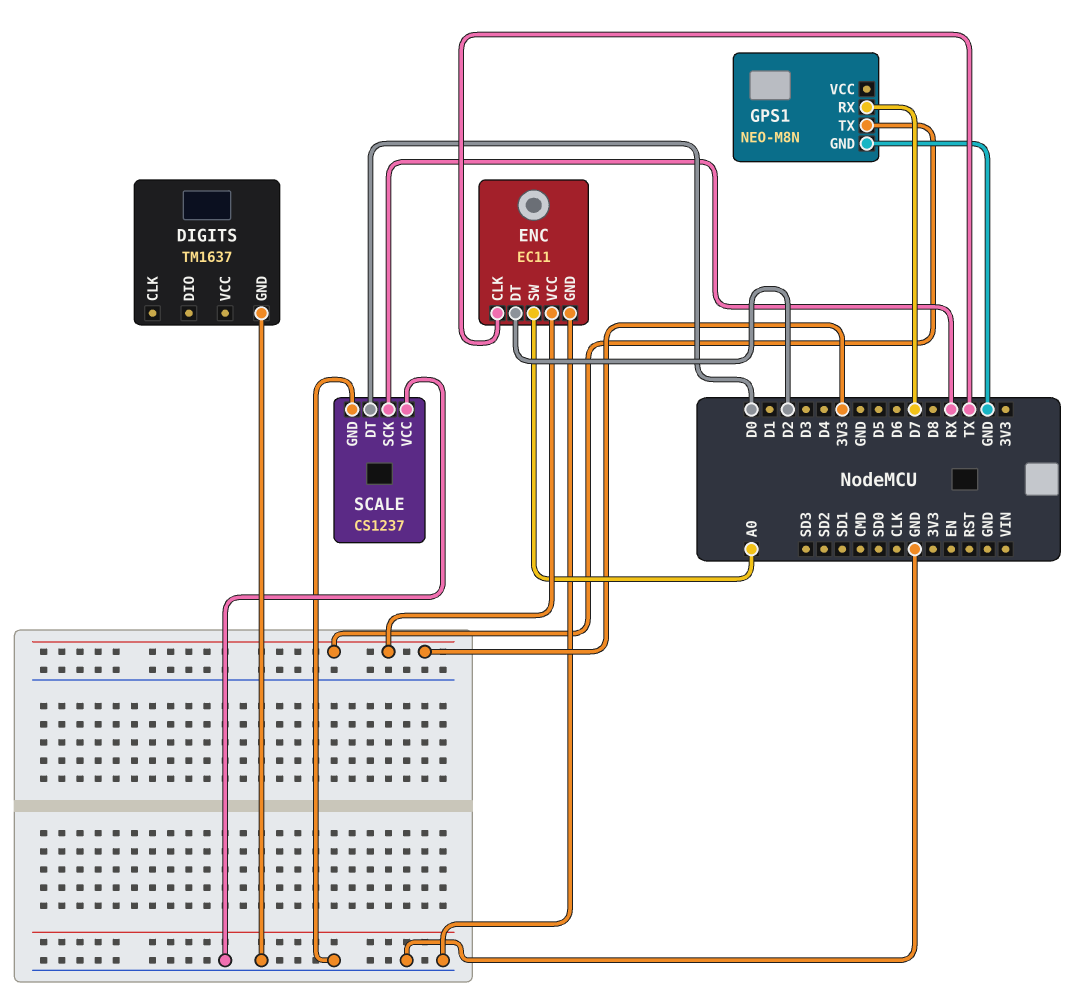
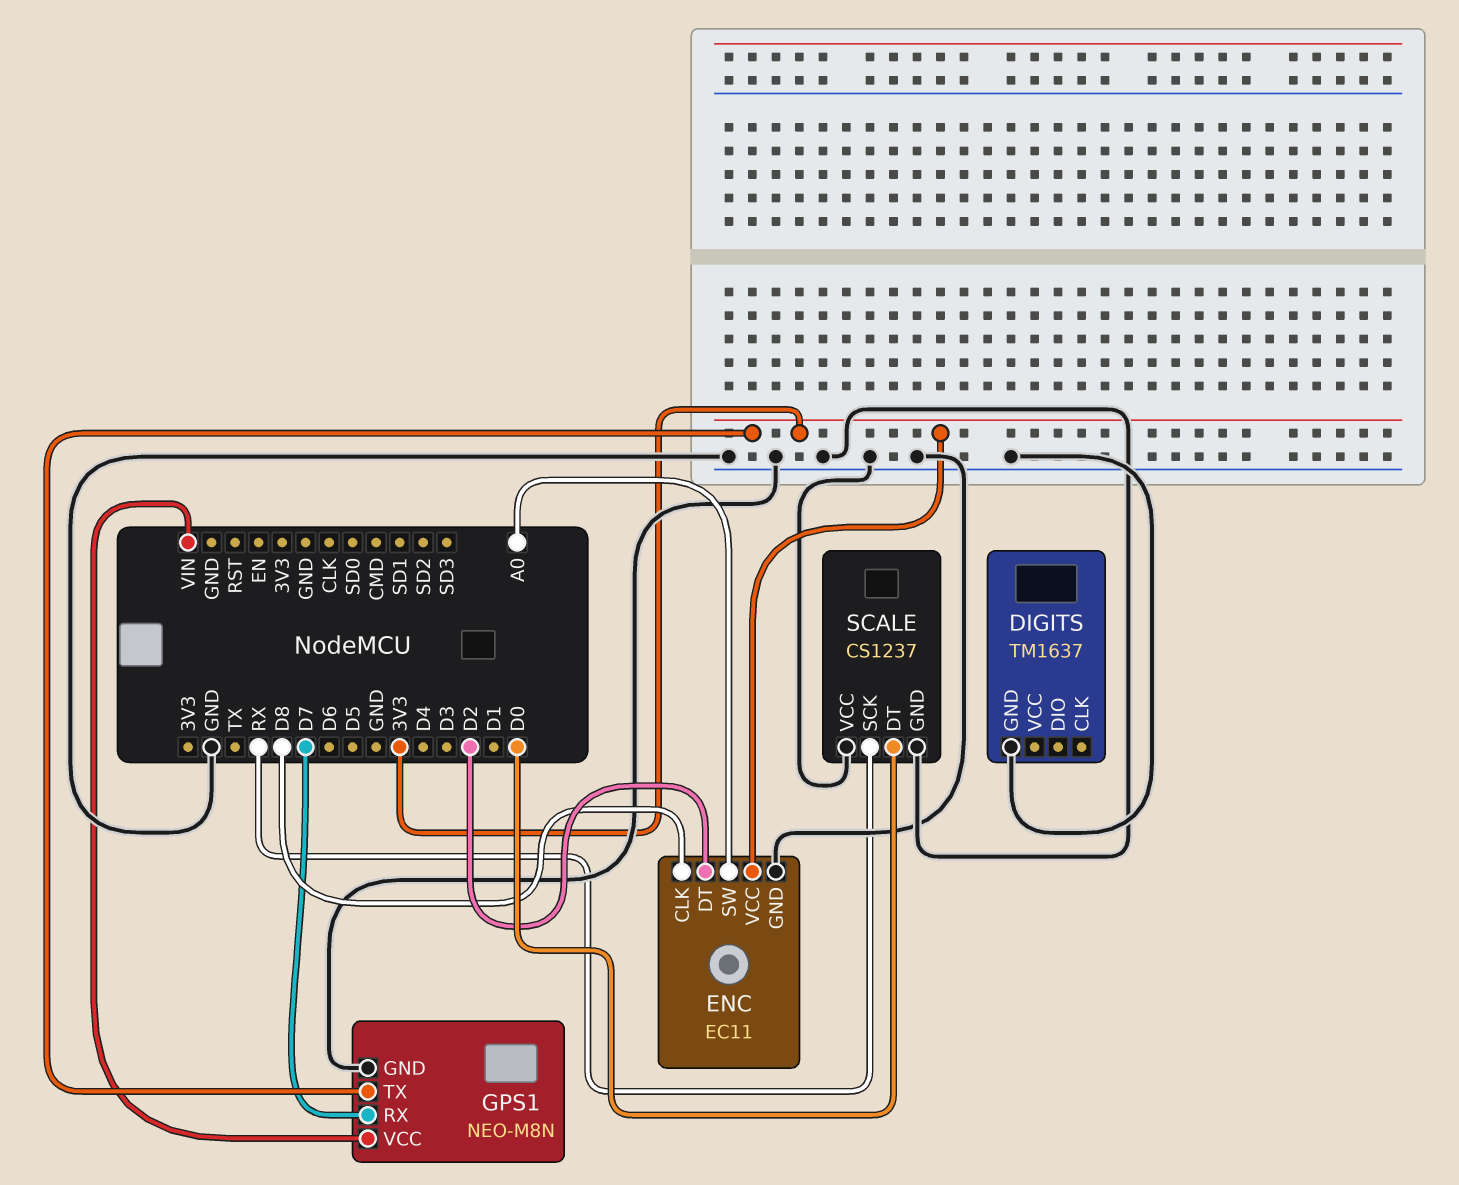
ENC pin CLK: TX -> D8
GPS1 pin VCC: none -> VIN

